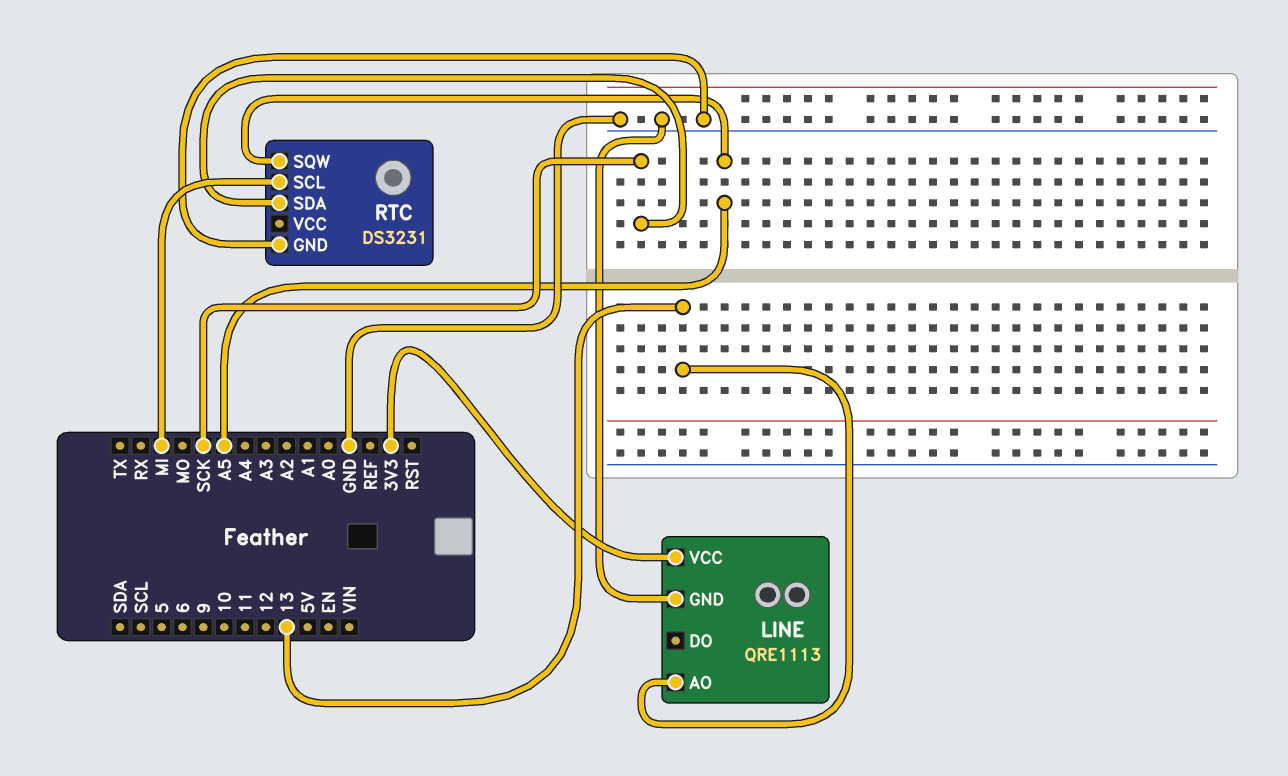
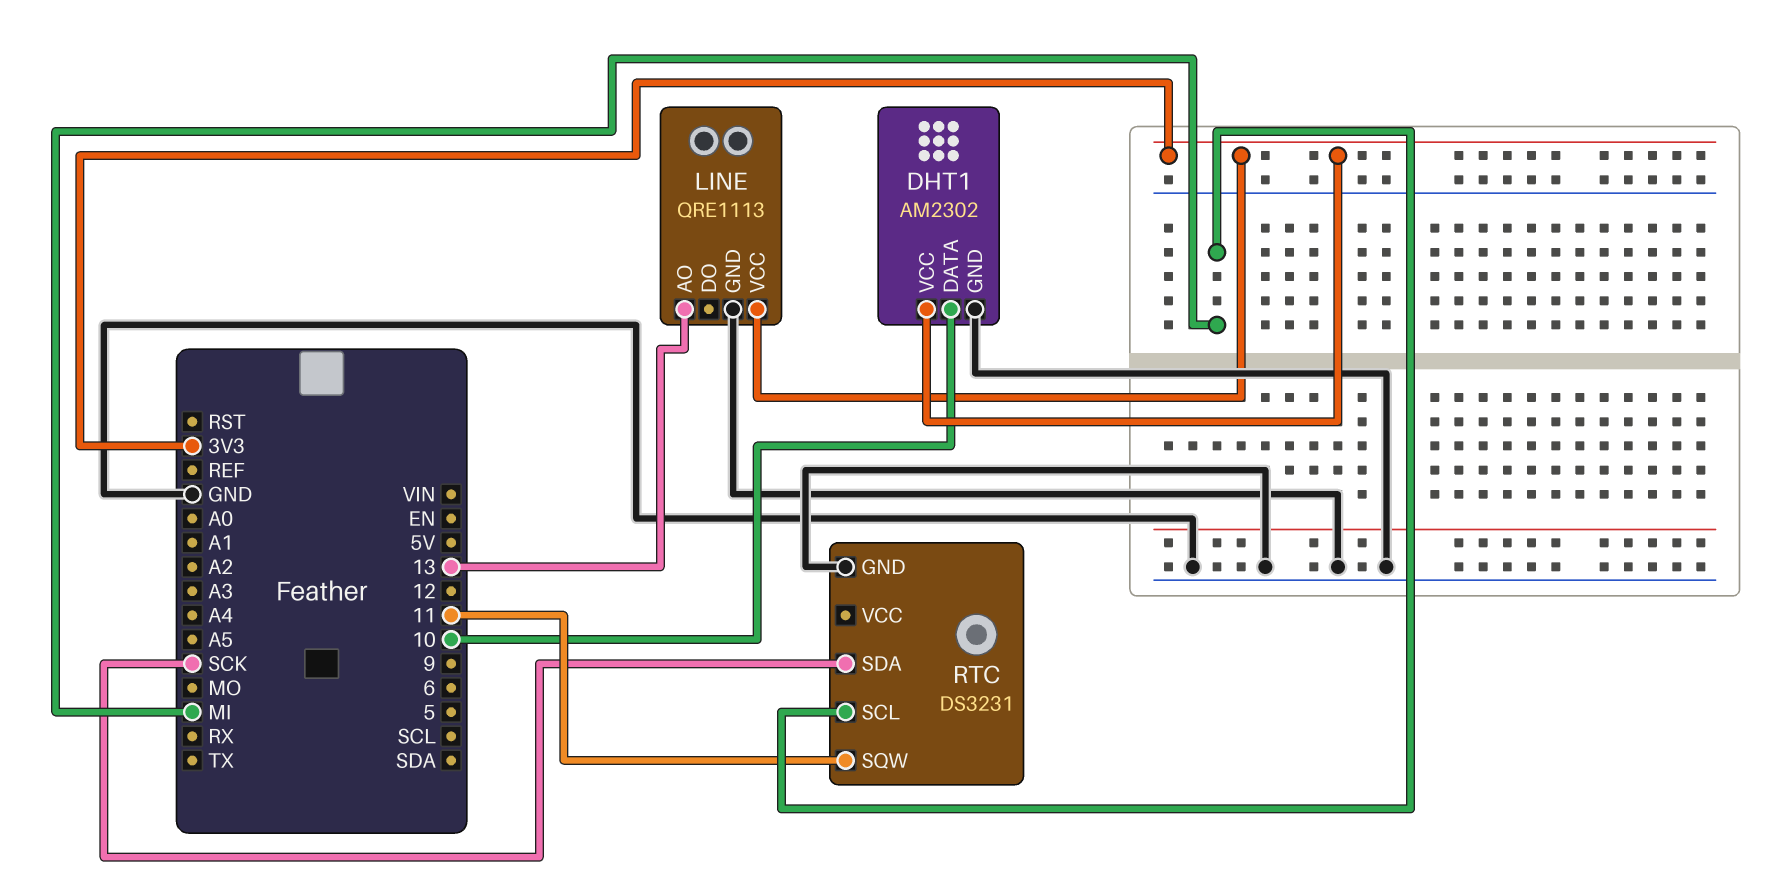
DHT1: none -> AM2302
DHT1 pin DATA: none -> 10
DHT1 pin GND: none -> GND
DHT1 pin VCC: none -> 3V3
RTC pin SQW: A5 -> 11

